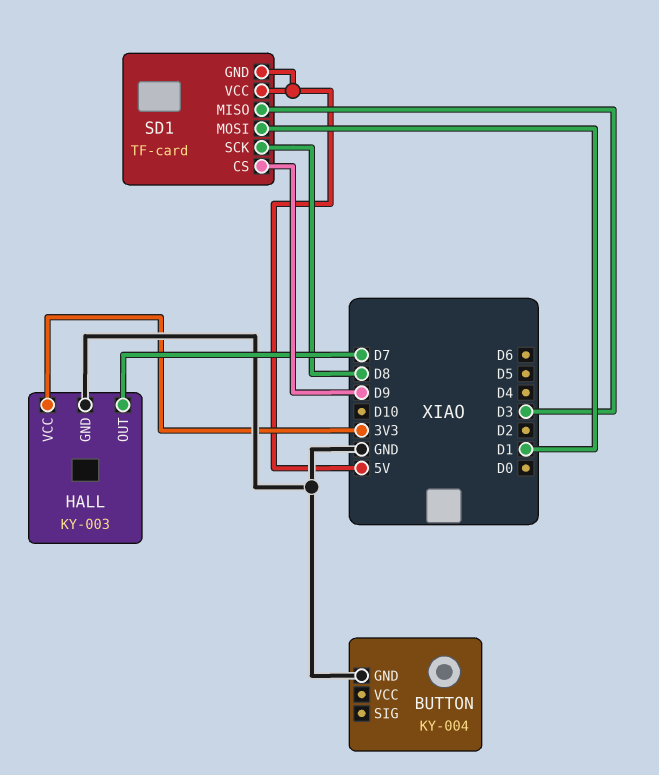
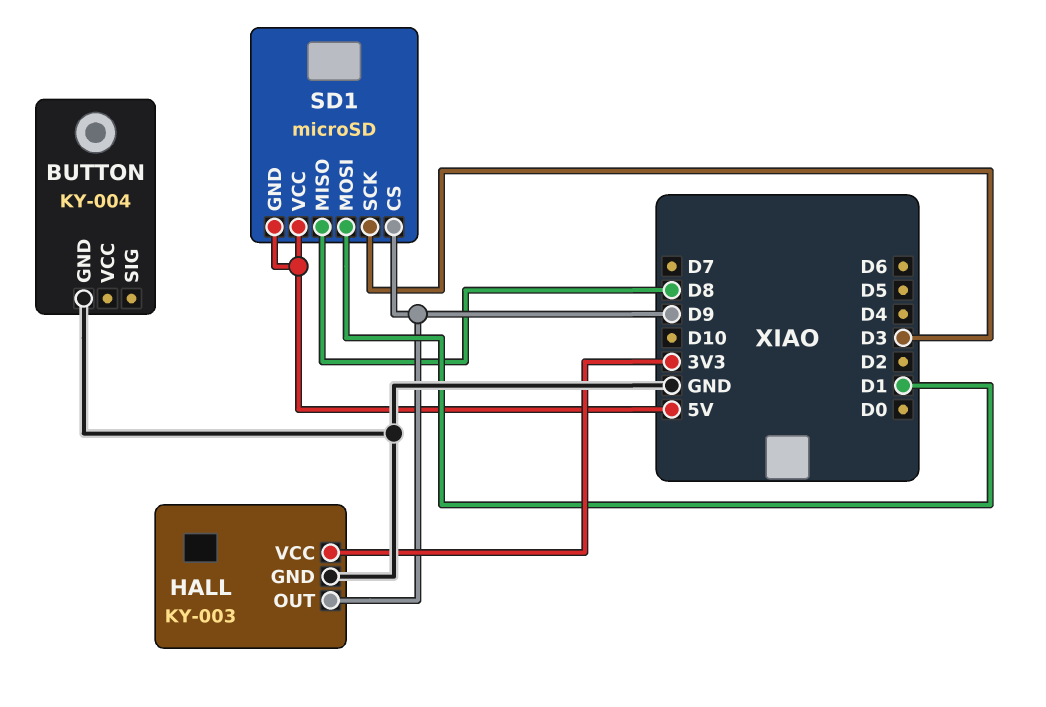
HALL pin OUT: D7 -> D9
SD1: TF-card -> microSD
SD1 pin MISO: D3 -> D8
SD1 pin SCK: D8 -> D3

